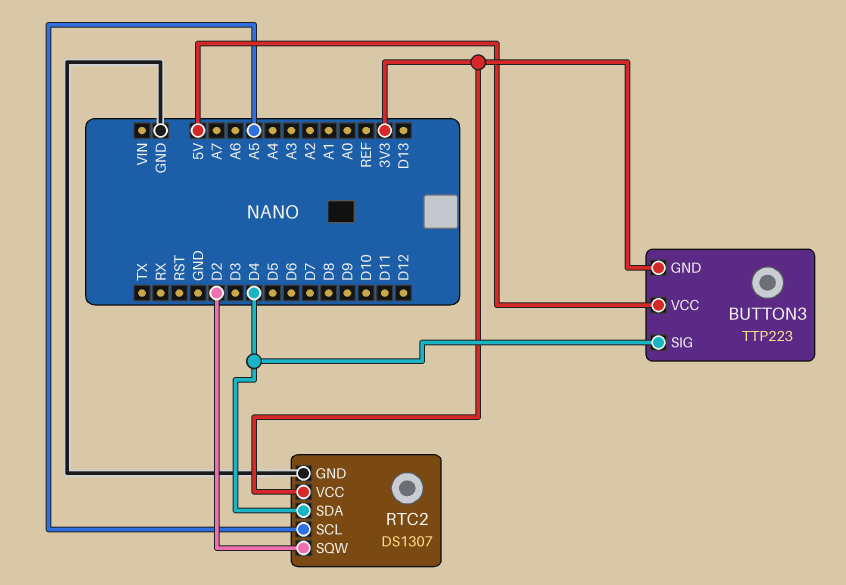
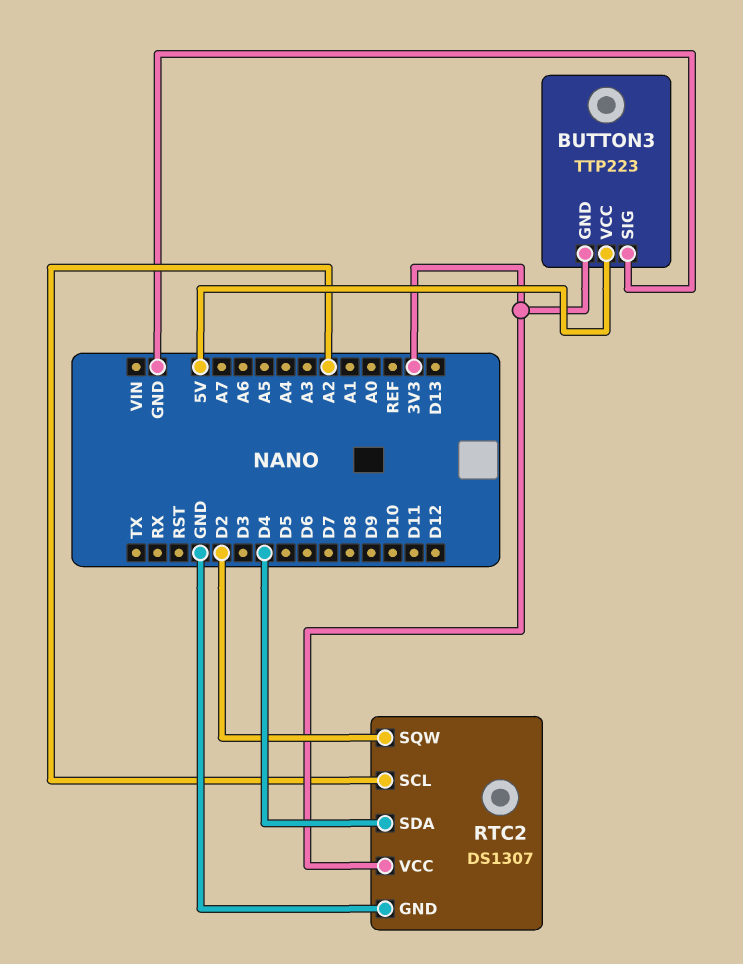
BUTTON3 pin SIG: D4 -> GND
RTC2 pin SCL: A5 -> A2

